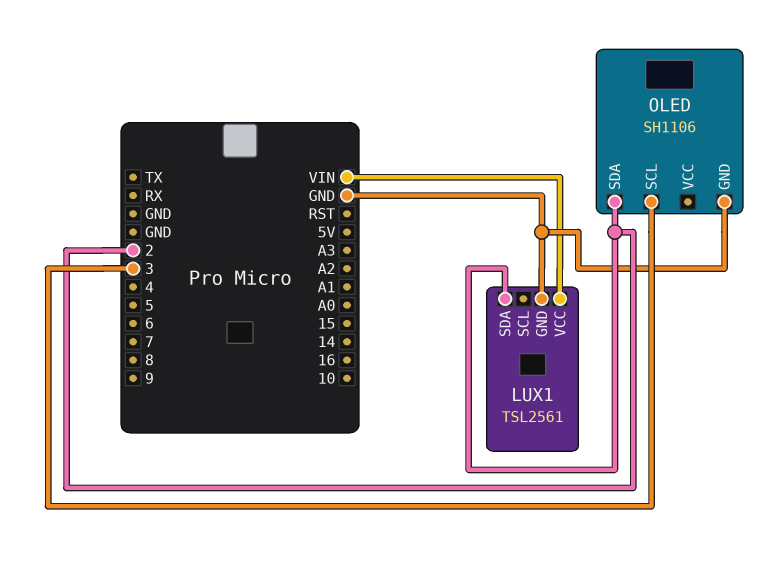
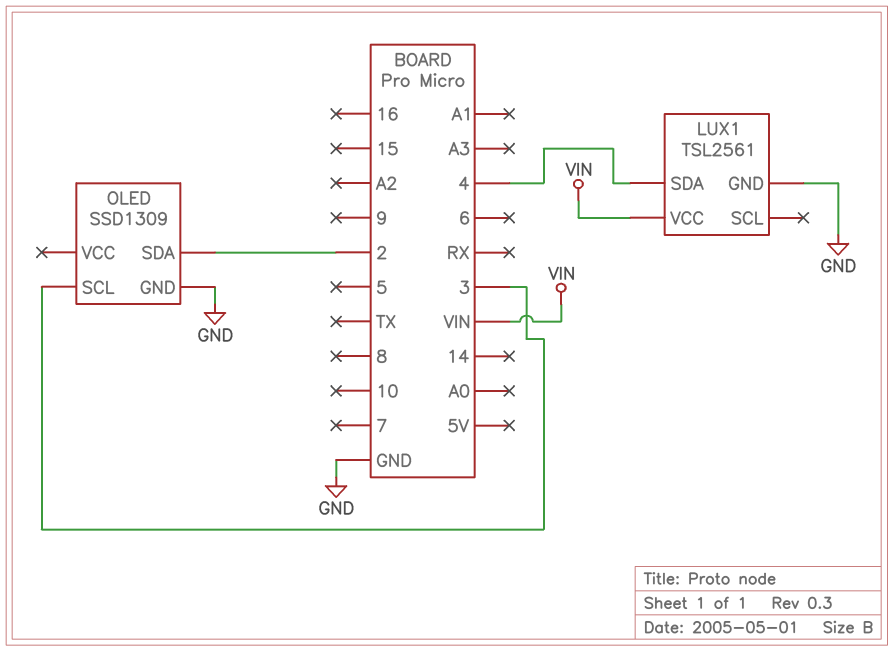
LUX1 pin SDA: 2 -> 4
OLED: SH1106 -> SSD1309

